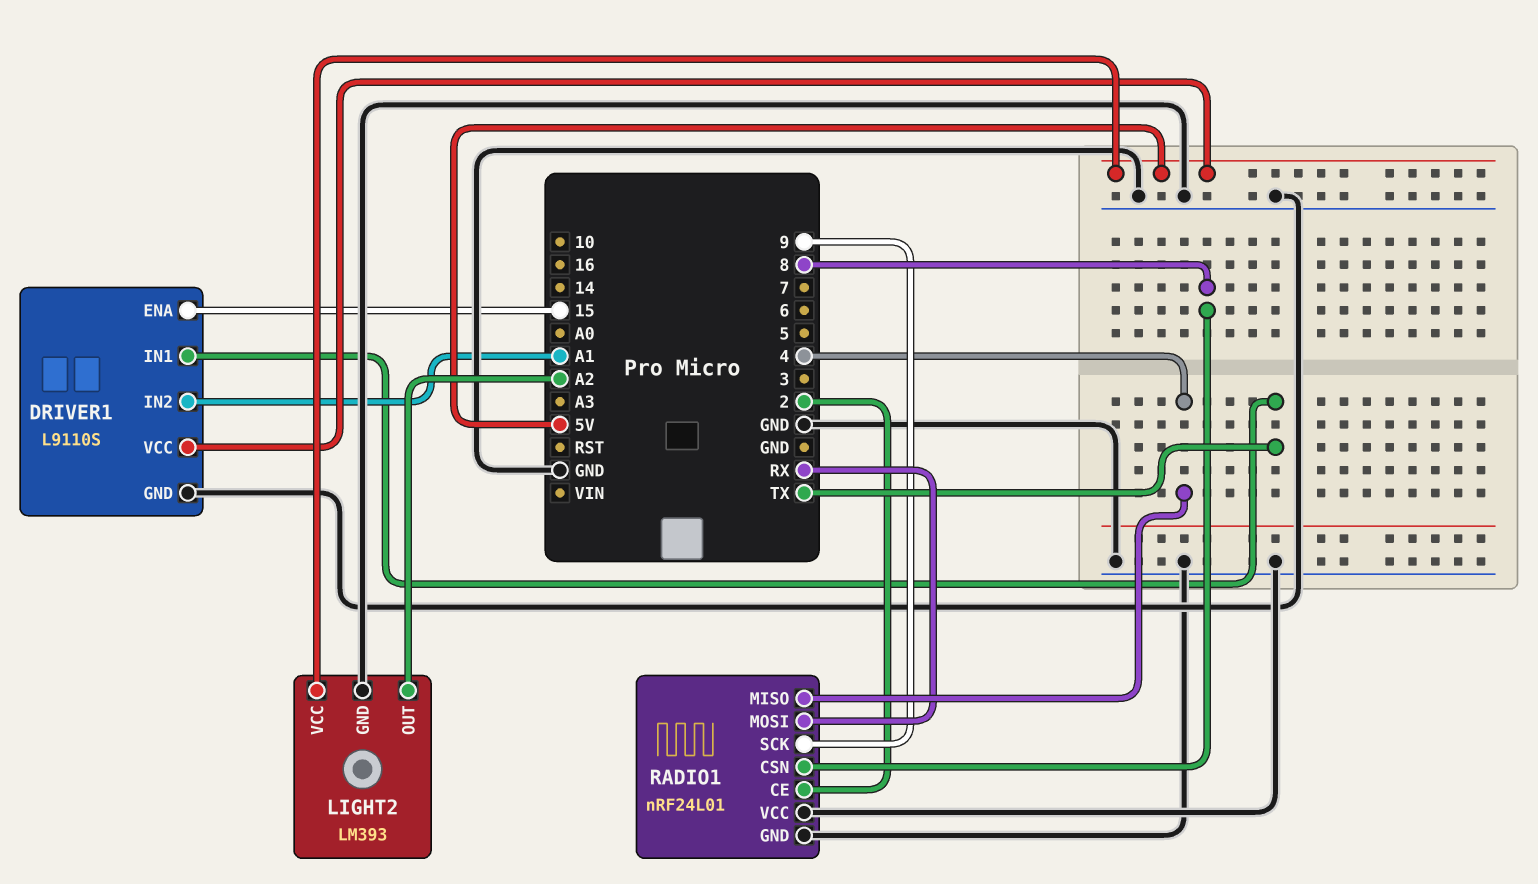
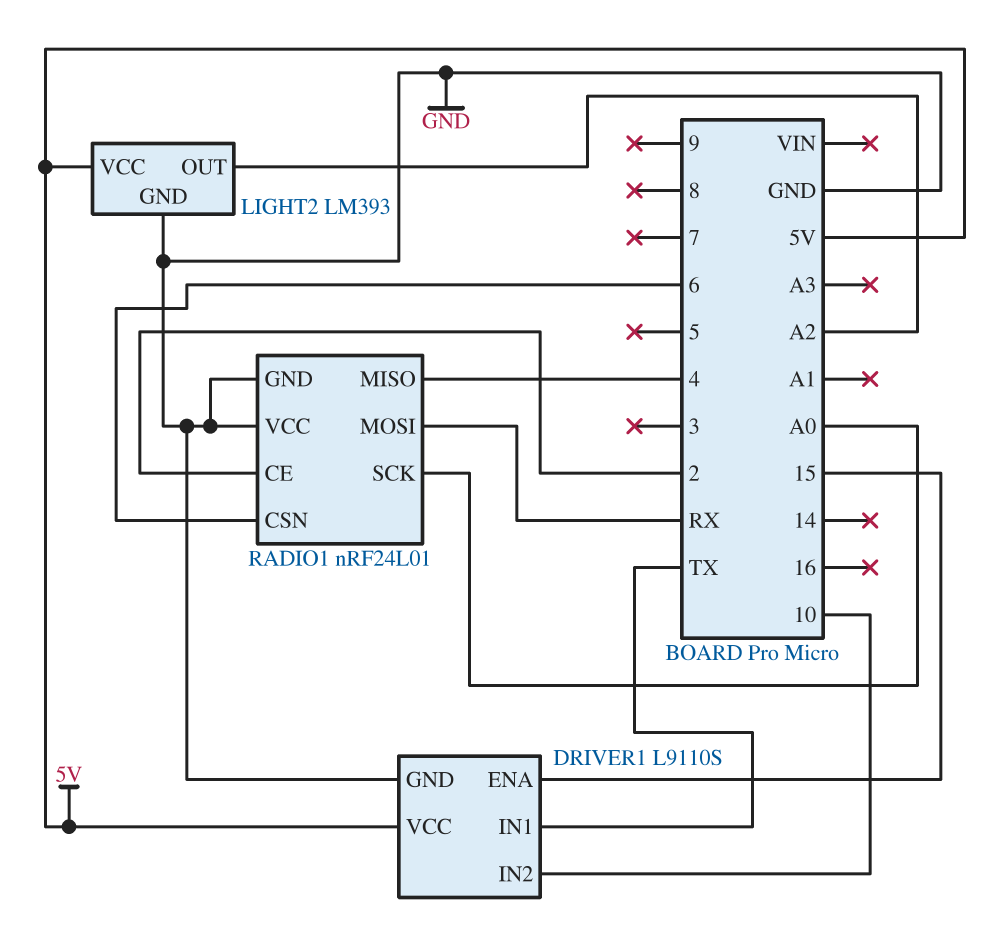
DRIVER1 pin IN2: A1 -> 10
RADIO1 pin CSN: 8 -> 6
RADIO1 pin SCK: 9 -> A0

